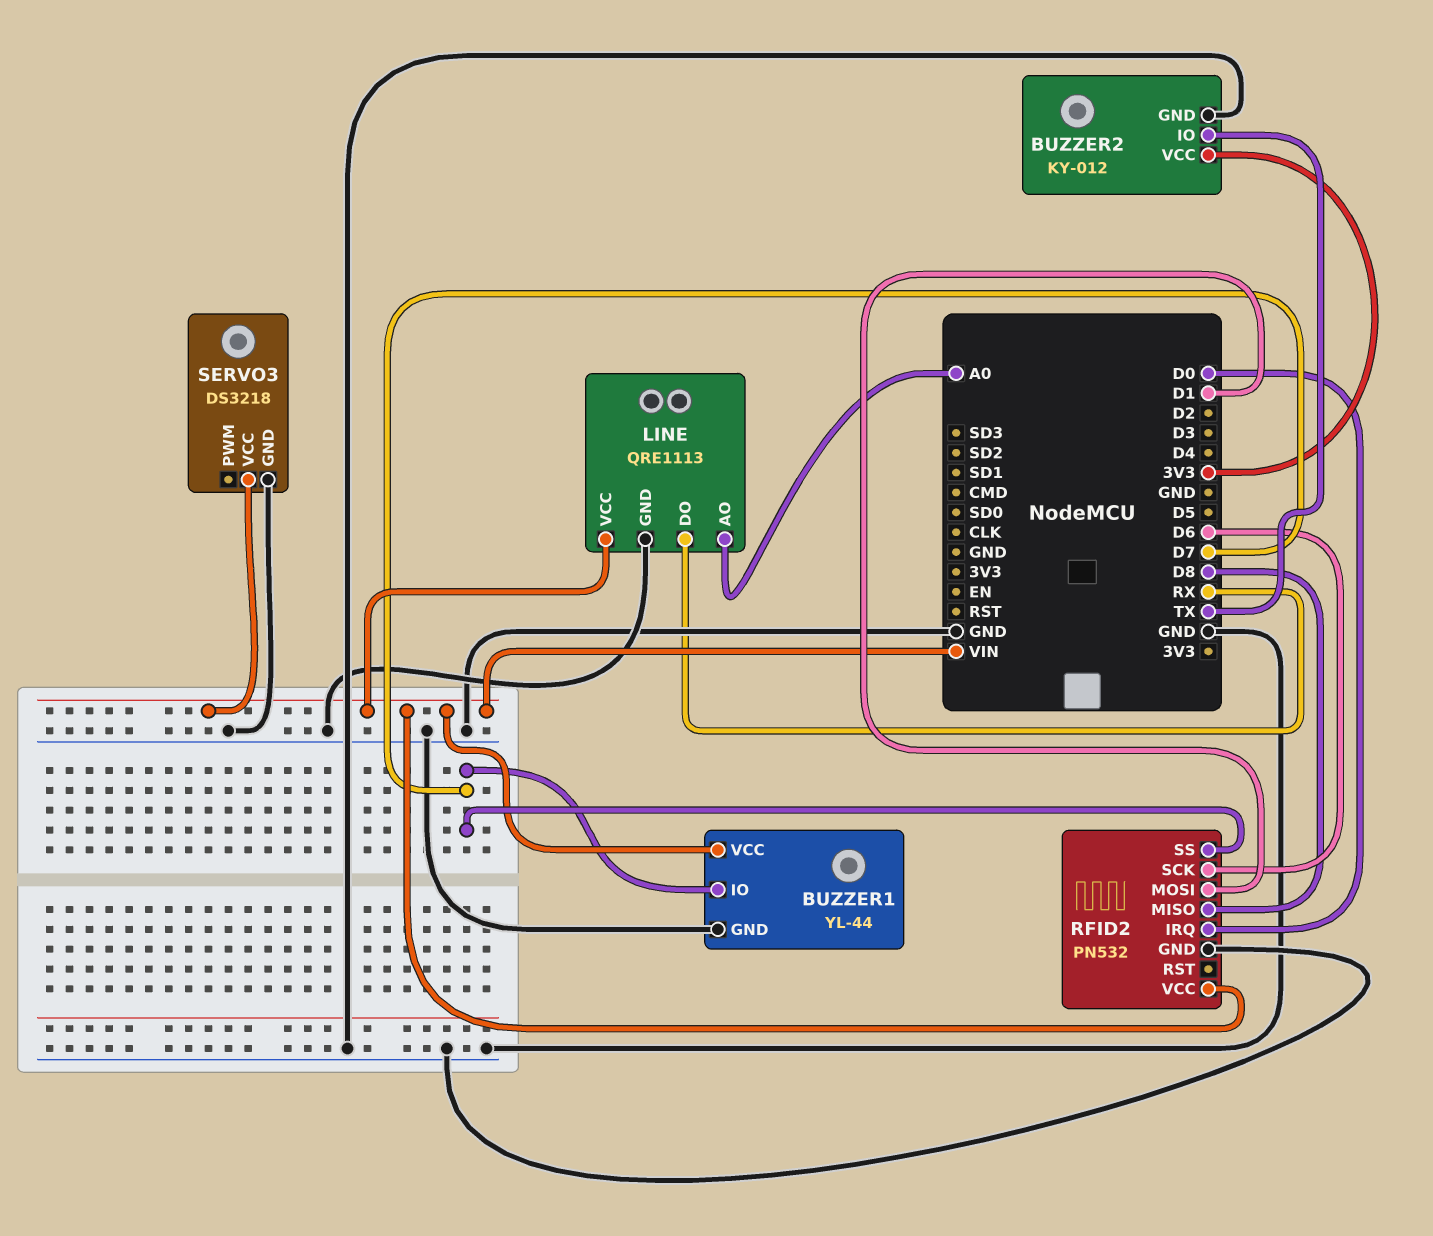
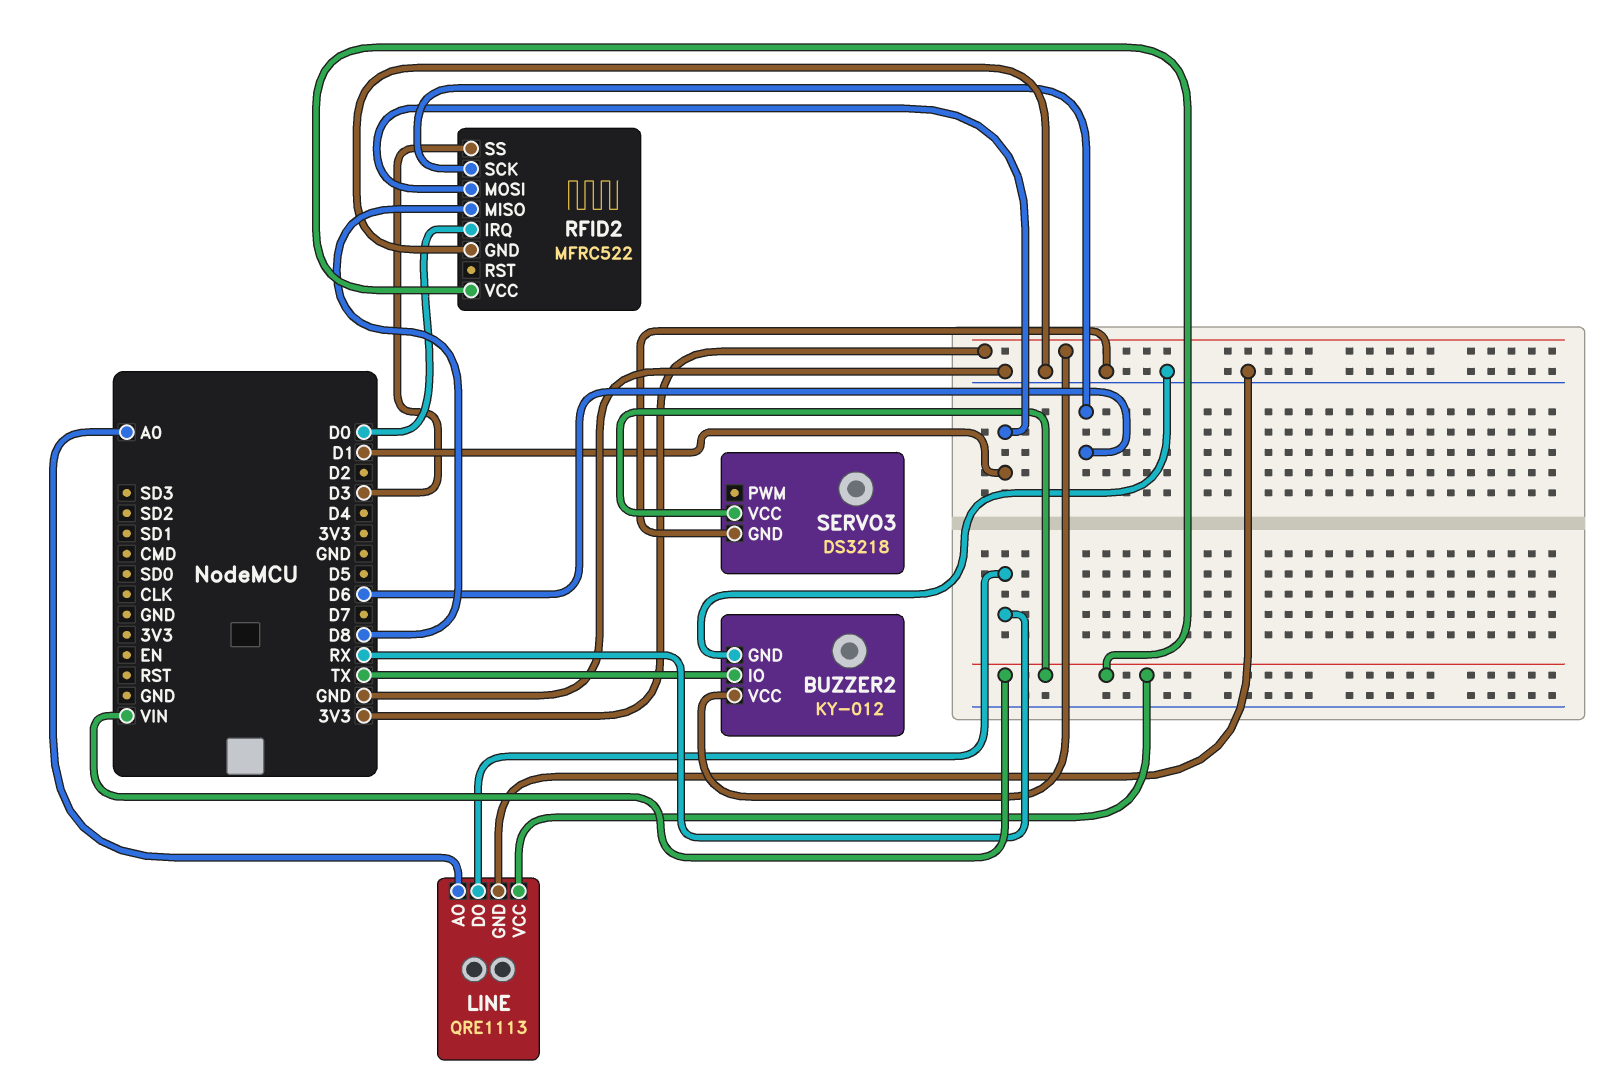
BUZZER1: YL-44 -> none
BUZZER1 pin GND: GND -> none
BUZZER1 pin IO: D7 -> none
BUZZER1 pin VCC: VIN -> none
RFID2: PN532 -> MFRC522
RFID2 pin SS: D7 -> D3

